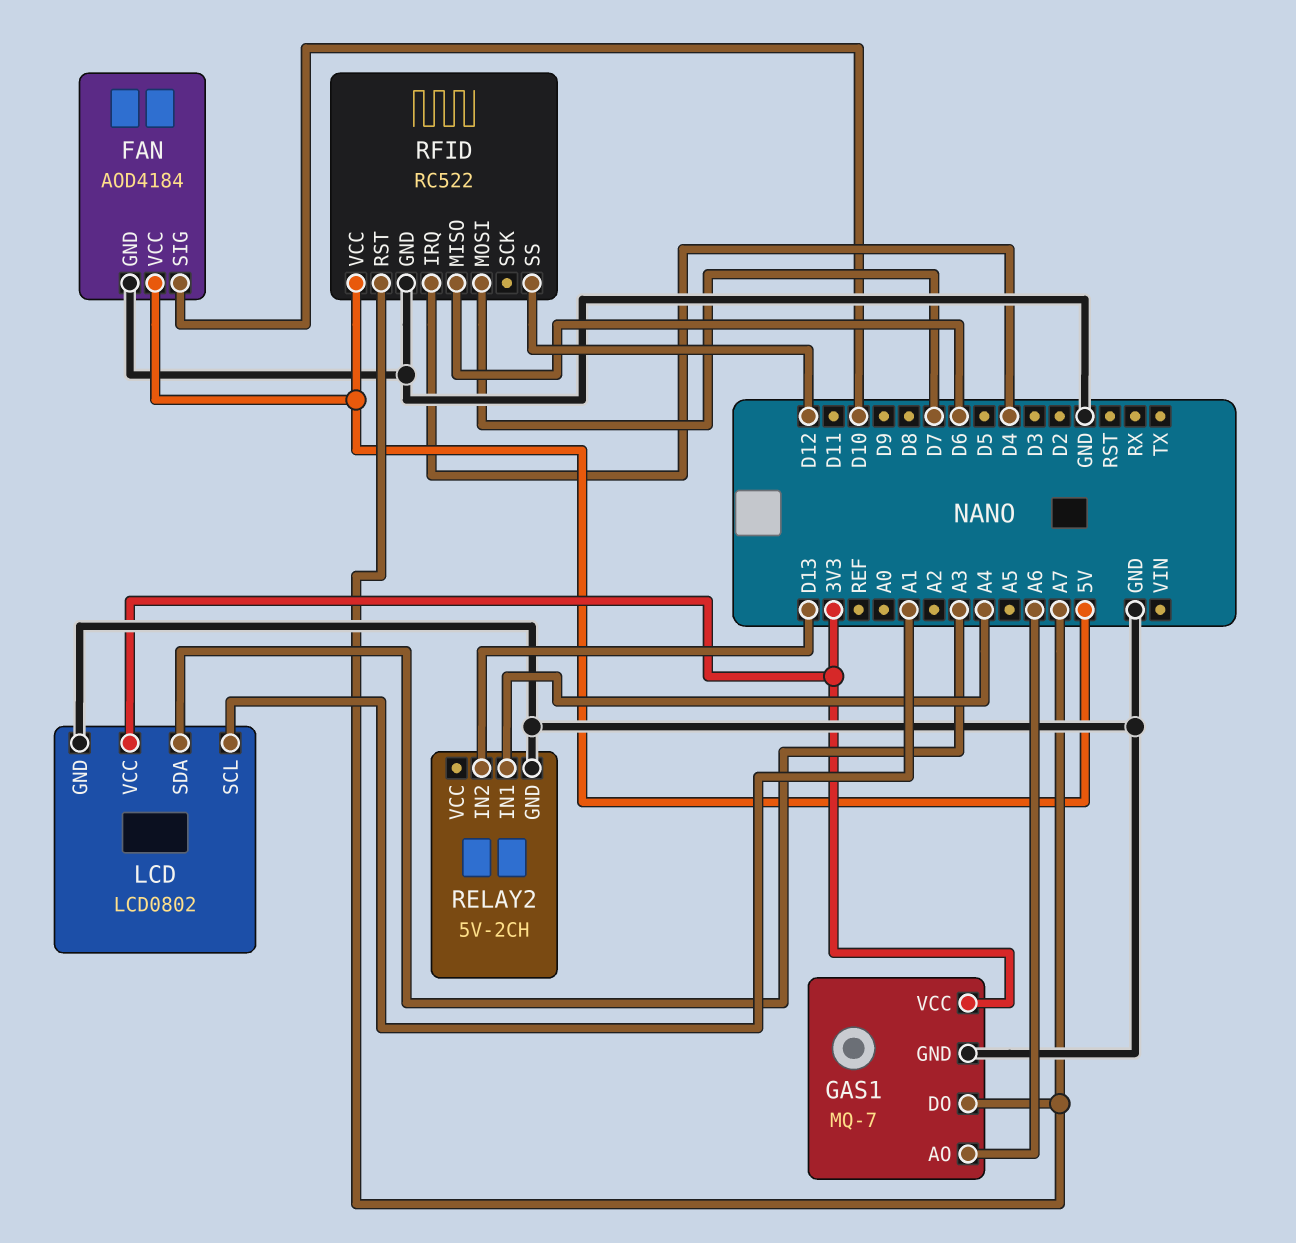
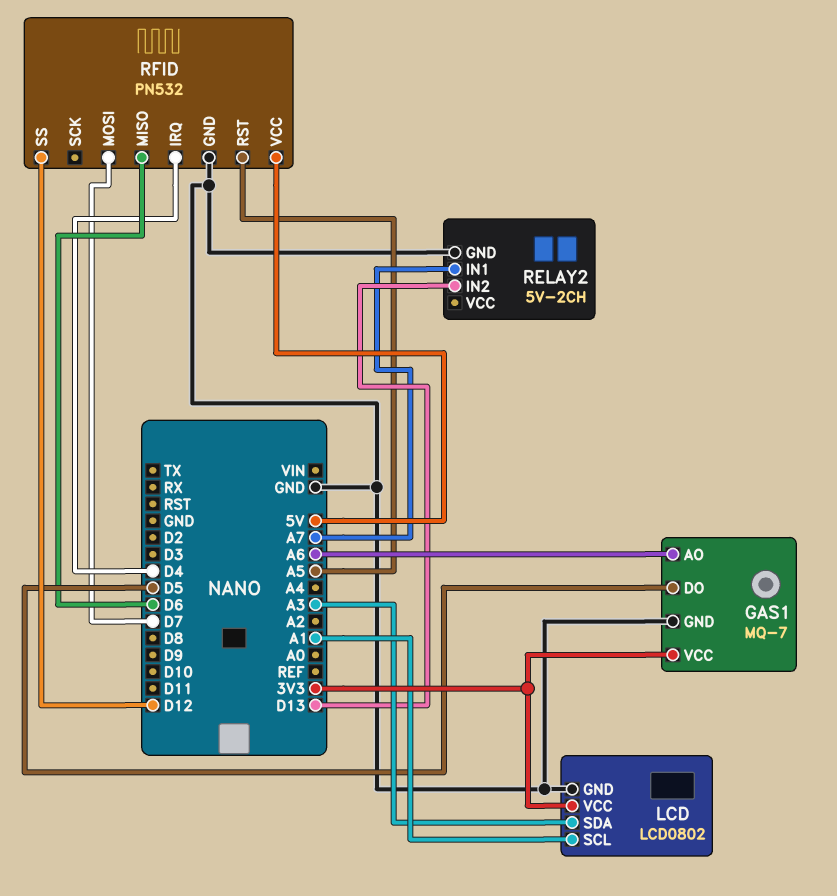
FAN: AOD4184 -> none
FAN pin GND: GND -> none
FAN pin SIG: D10 -> none
FAN pin VCC: 5V -> none
GAS1 pin DO: A7 -> D5
RELAY2 pin IN1: A4 -> A7
RFID: RC522 -> PN532
RFID pin RST: A7 -> A5

